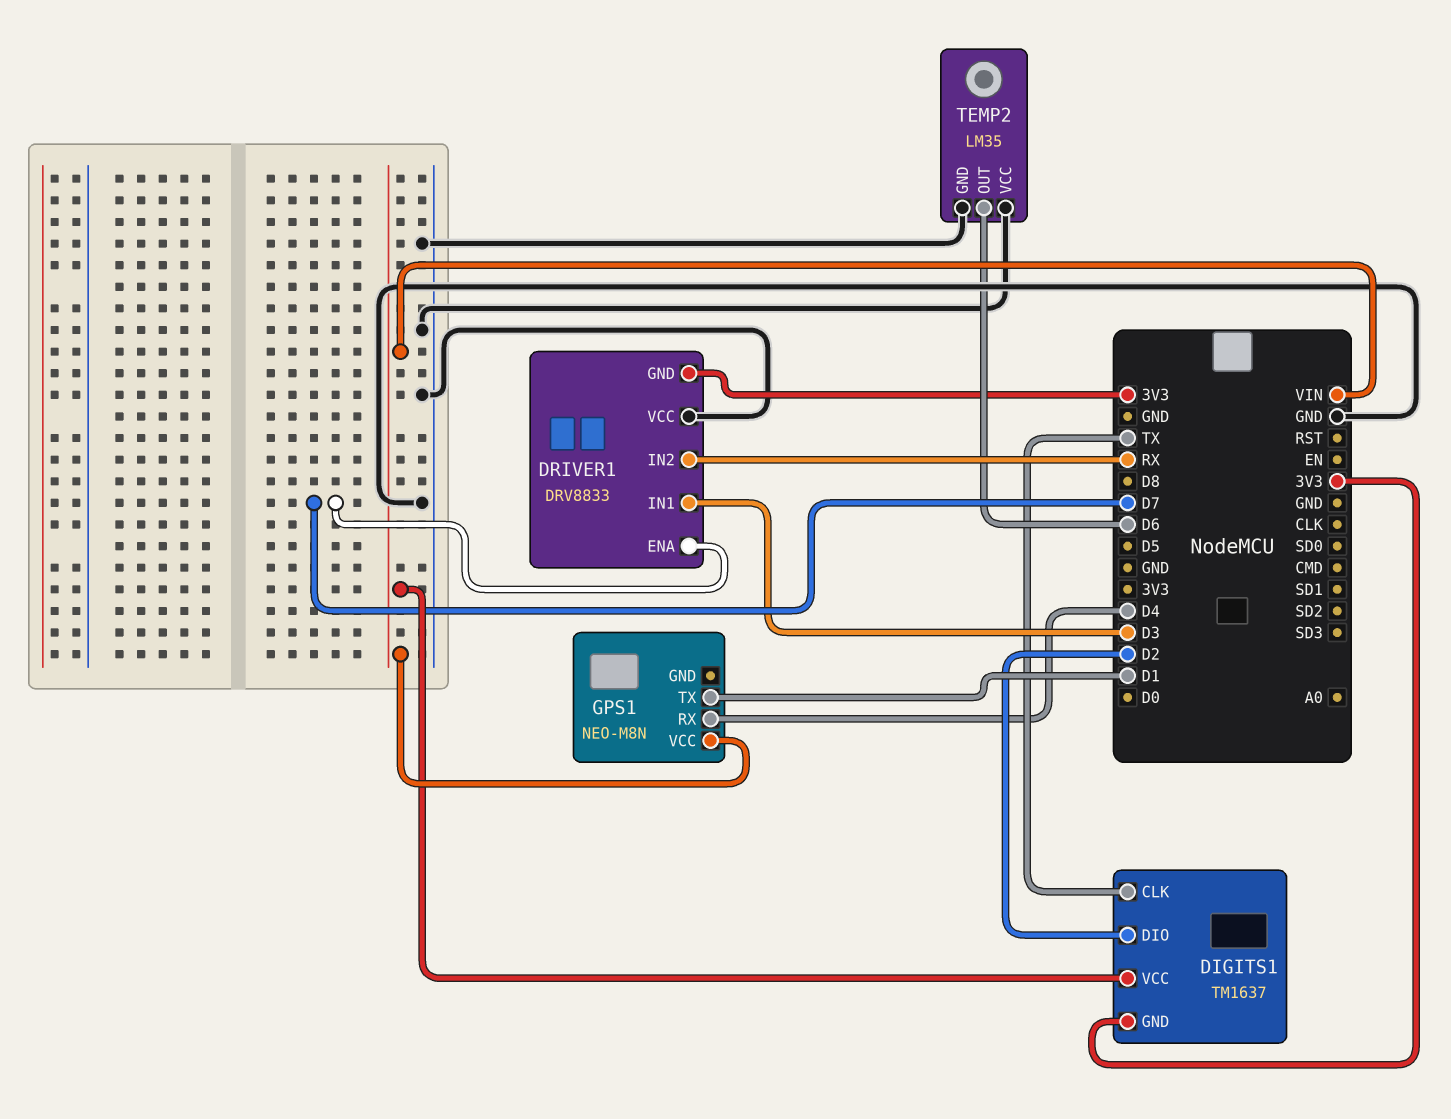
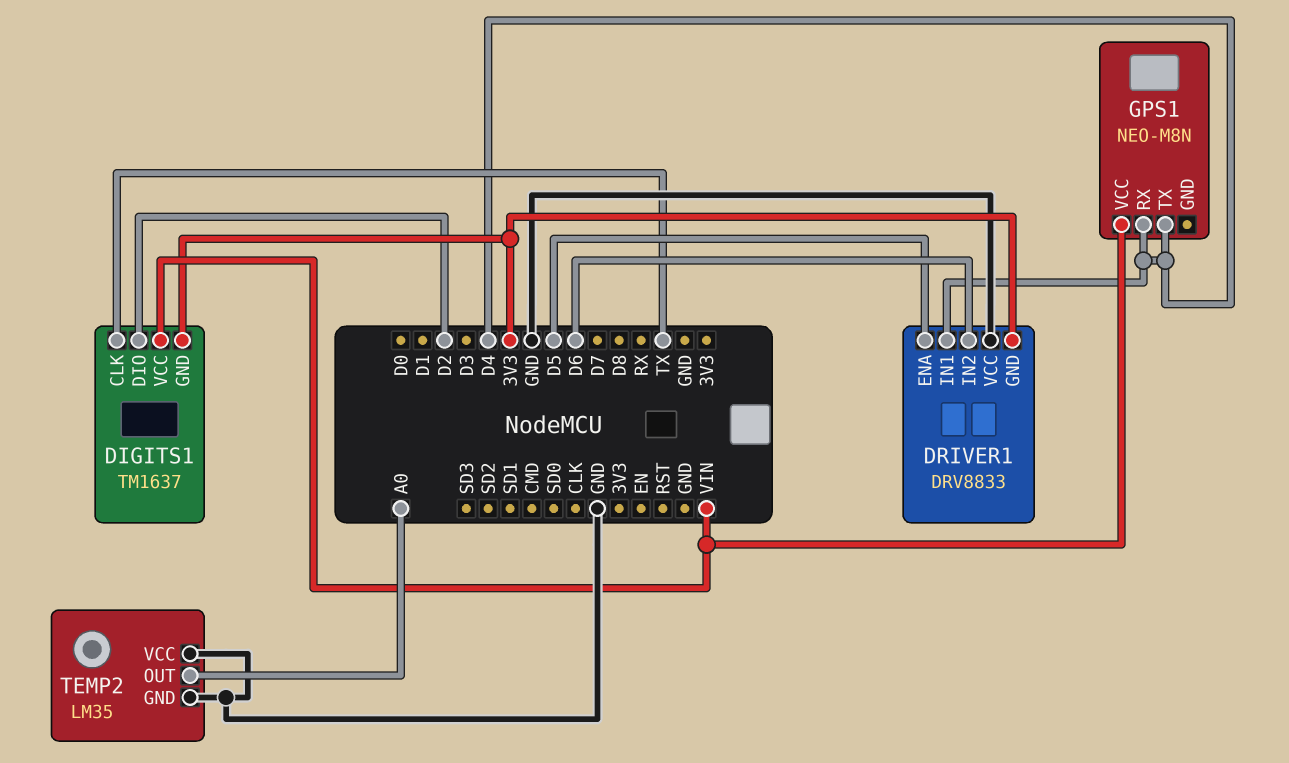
DRIVER1 pin ENA: D7 -> D5
DRIVER1 pin IN1: D3 -> D4
DRIVER1 pin IN2: RX -> D6
GPS1 pin TX: D1 -> D4
TEMP2 pin OUT: D6 -> A0

